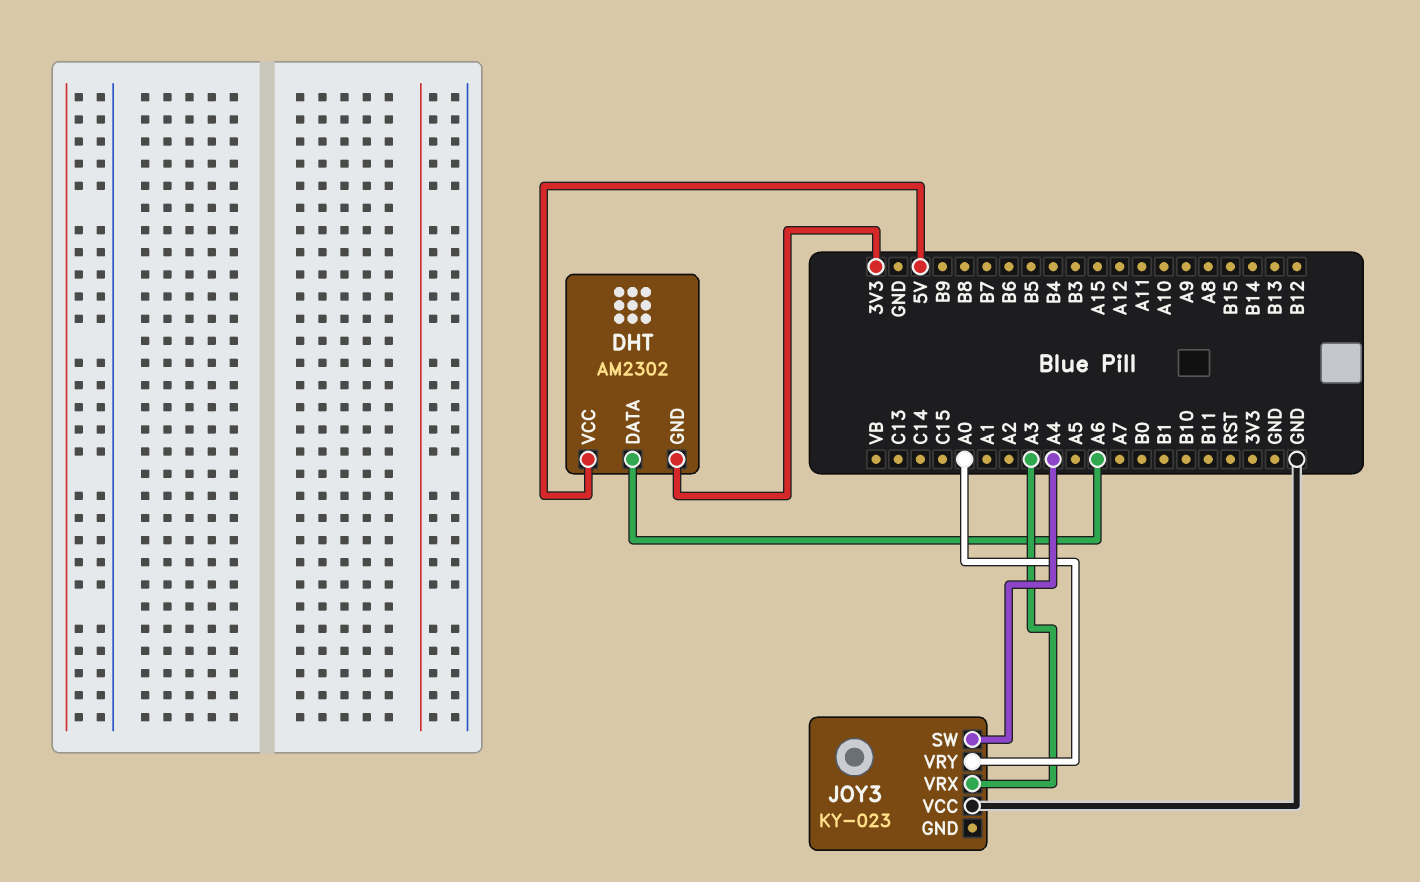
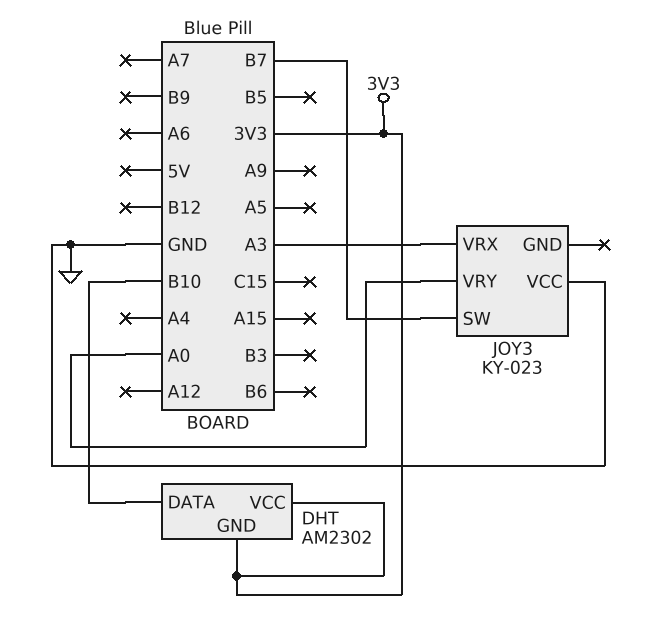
DHT pin DATA: A6 -> B10
DHT pin VCC: 5V -> 3V3
JOY3 pin SW: A4 -> B7

